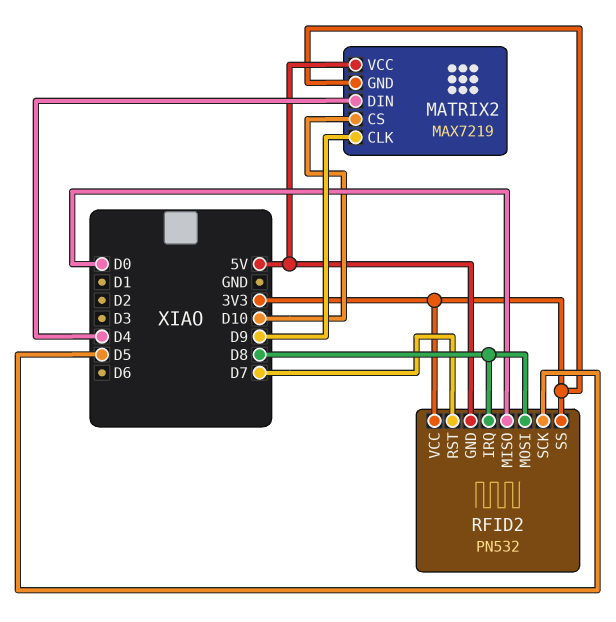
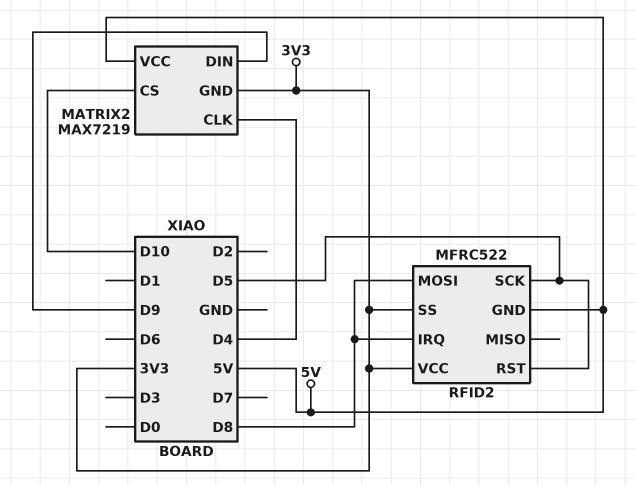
MATRIX2 pin CLK: D9 -> D4
MATRIX2 pin DIN: D4 -> D9
RFID2: PN532 -> MFRC522
RFID2 pin MISO: D0 -> none
RFID2 pin RST: D7 -> D5

